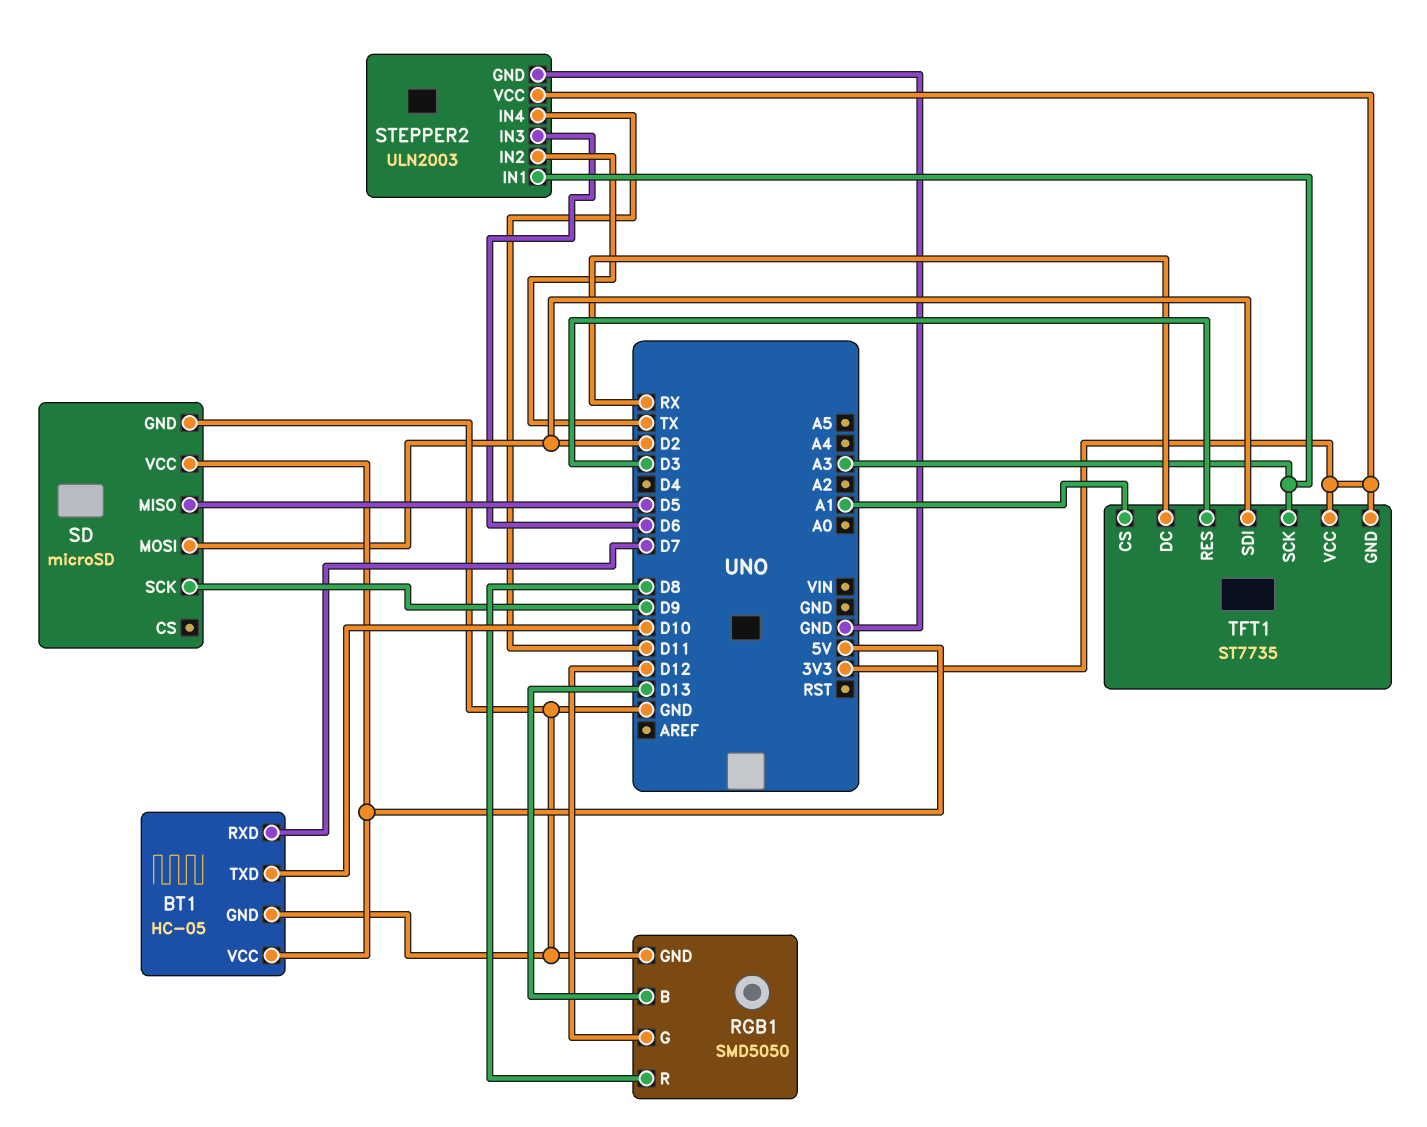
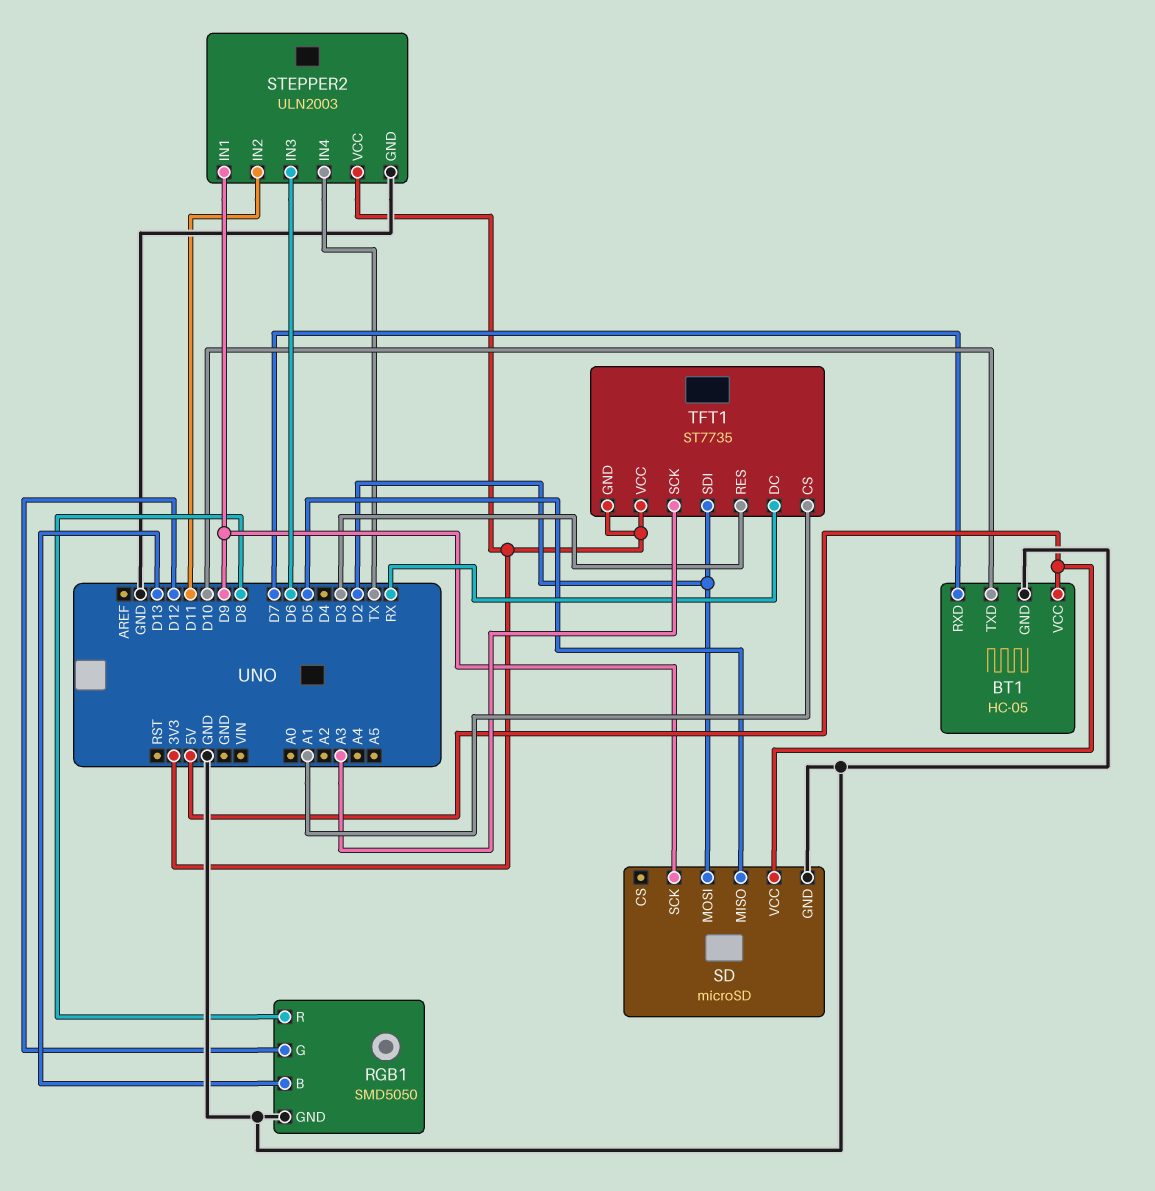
STEPPER2 pin IN1: A3 -> D9
STEPPER2 pin IN2: TX -> D11
STEPPER2 pin IN4: D11 -> TX

